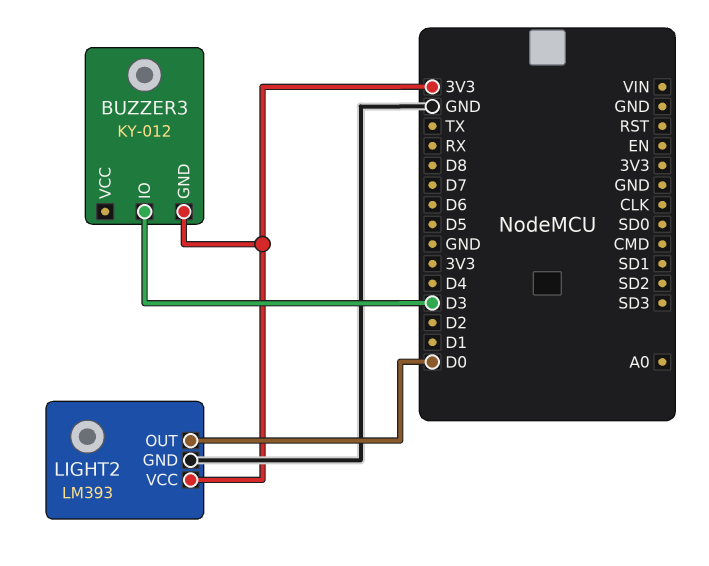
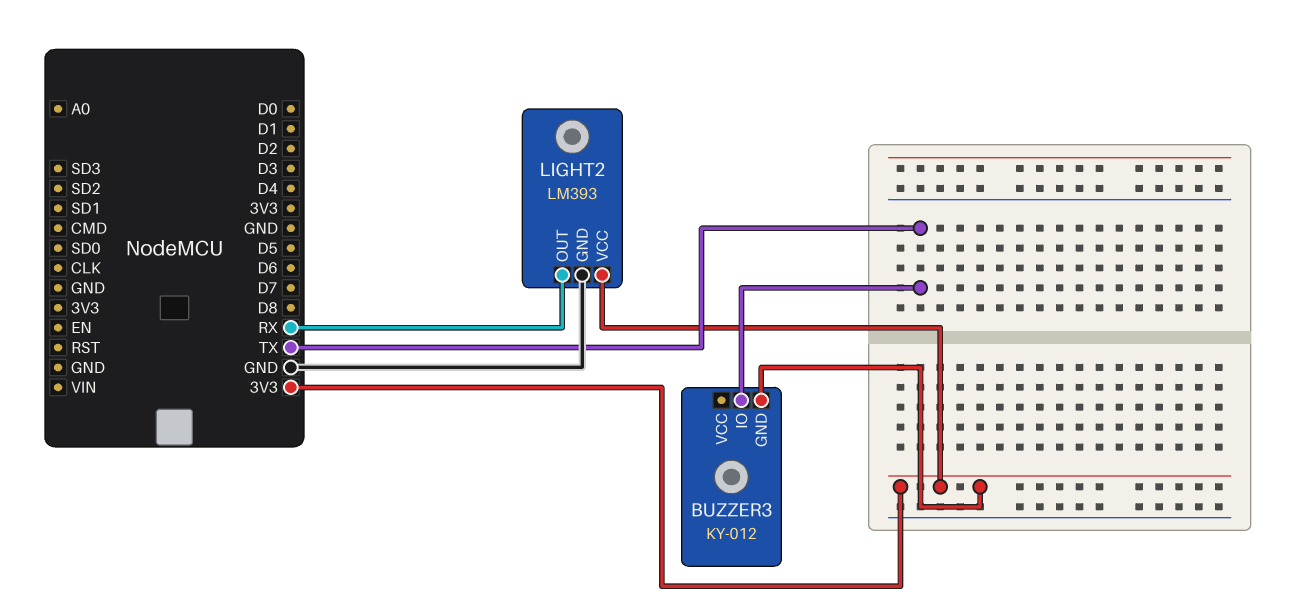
BUZZER3 pin IO: D3 -> TX
LIGHT2 pin OUT: D0 -> RX

